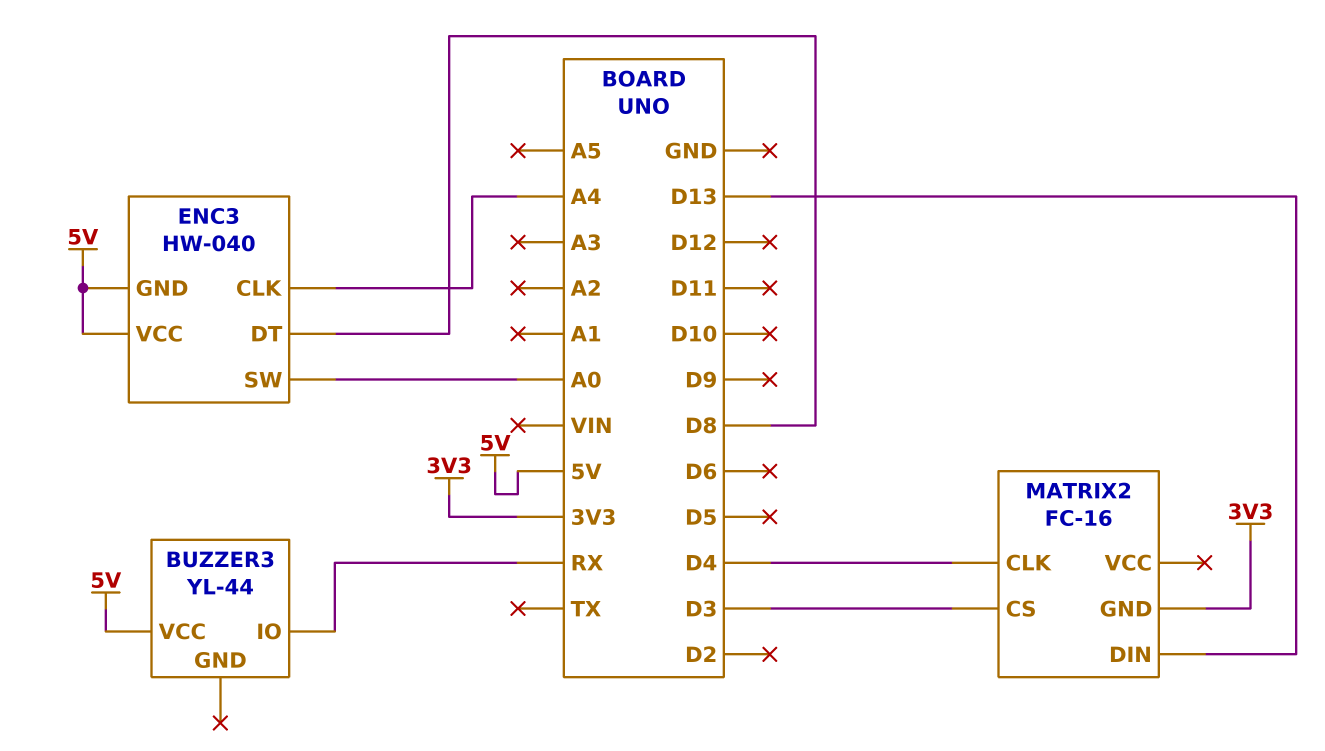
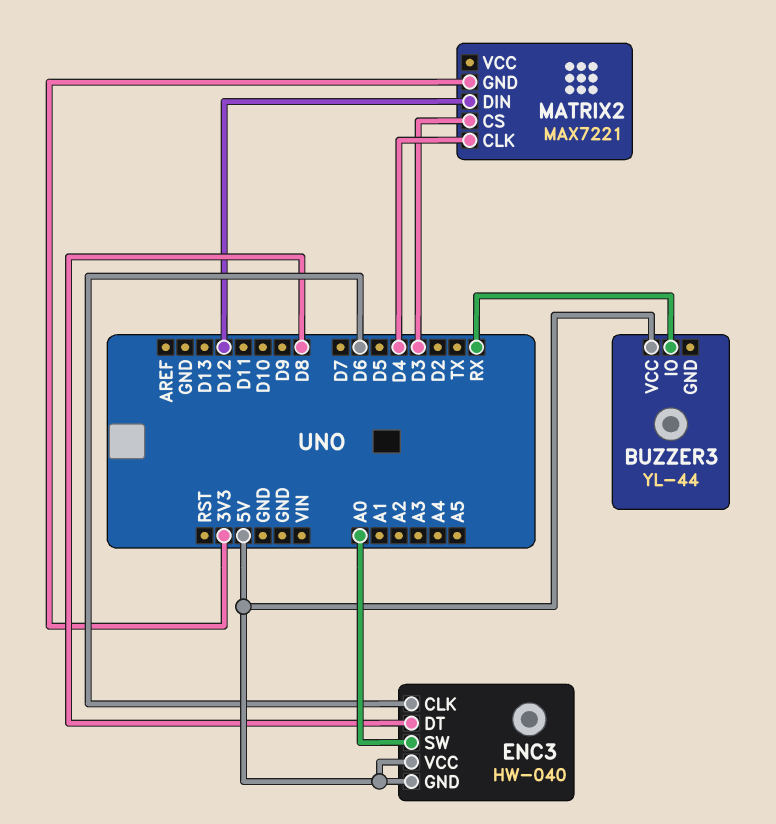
ENC3 pin CLK: A4 -> D6
MATRIX2: FC-16 -> MAX7221
MATRIX2 pin DIN: D13 -> D12

